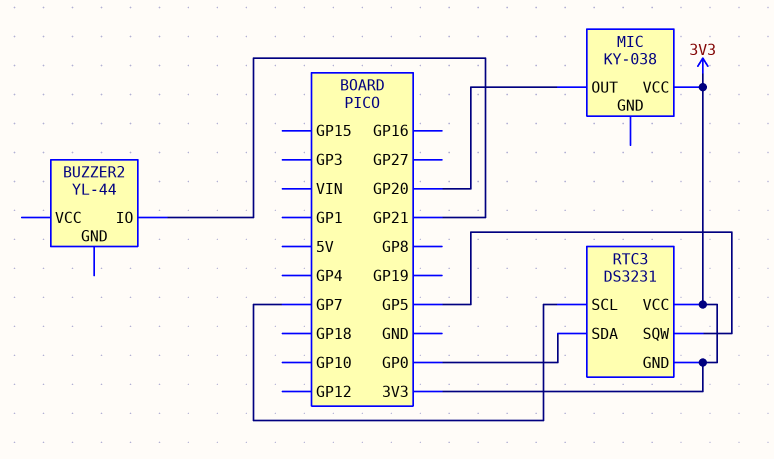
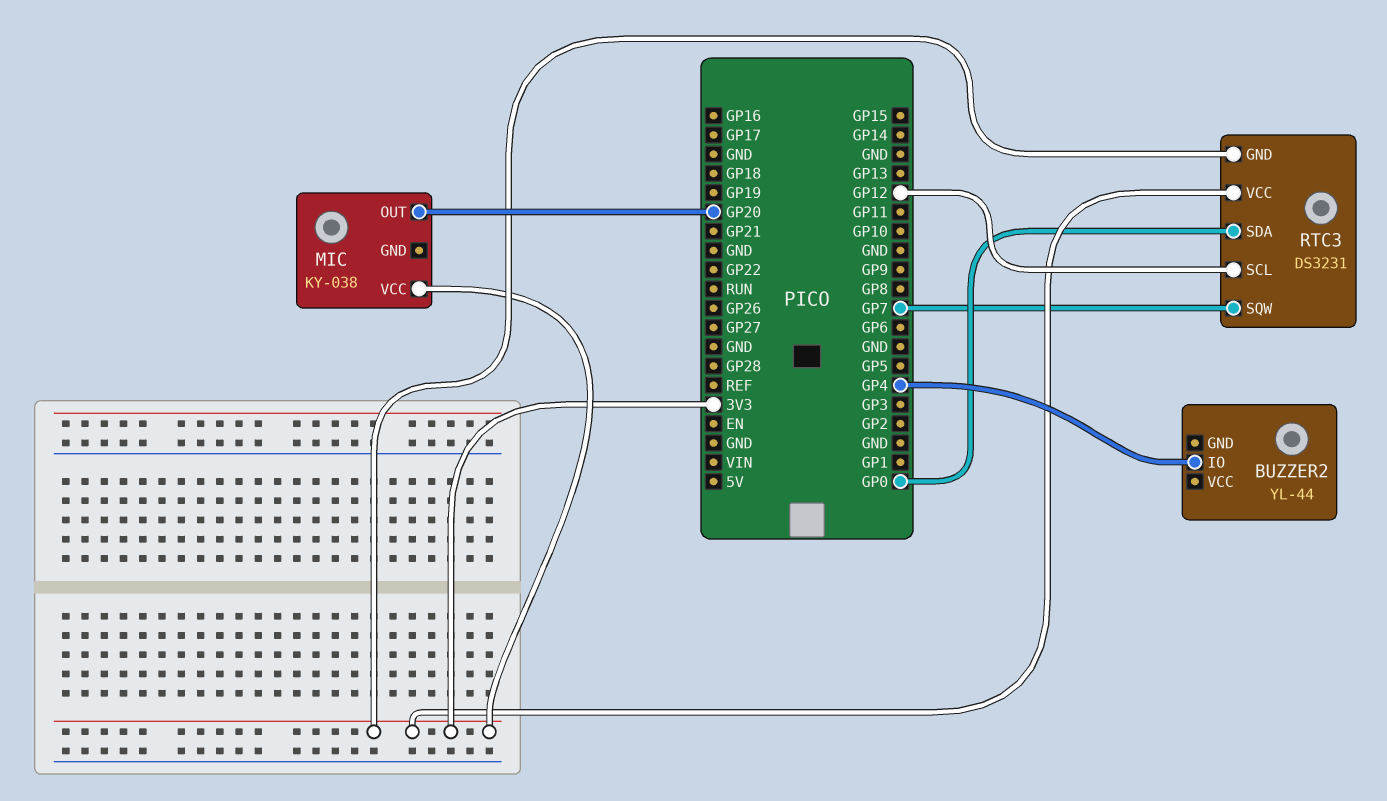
BUZZER2 pin IO: GP21 -> GP4
RTC3 pin SCL: GP7 -> GP12
RTC3 pin SQW: GP5 -> GP7

